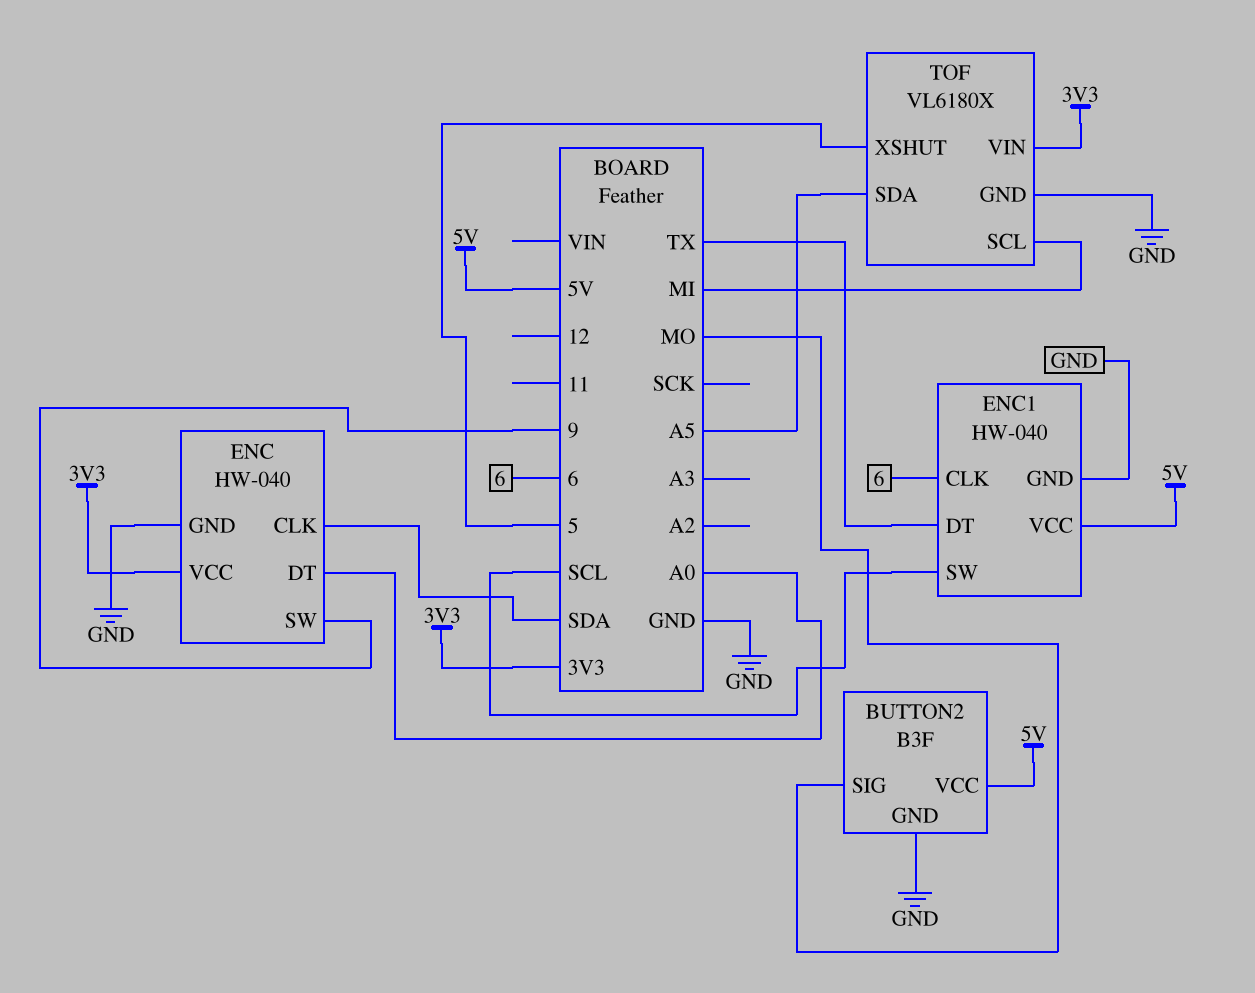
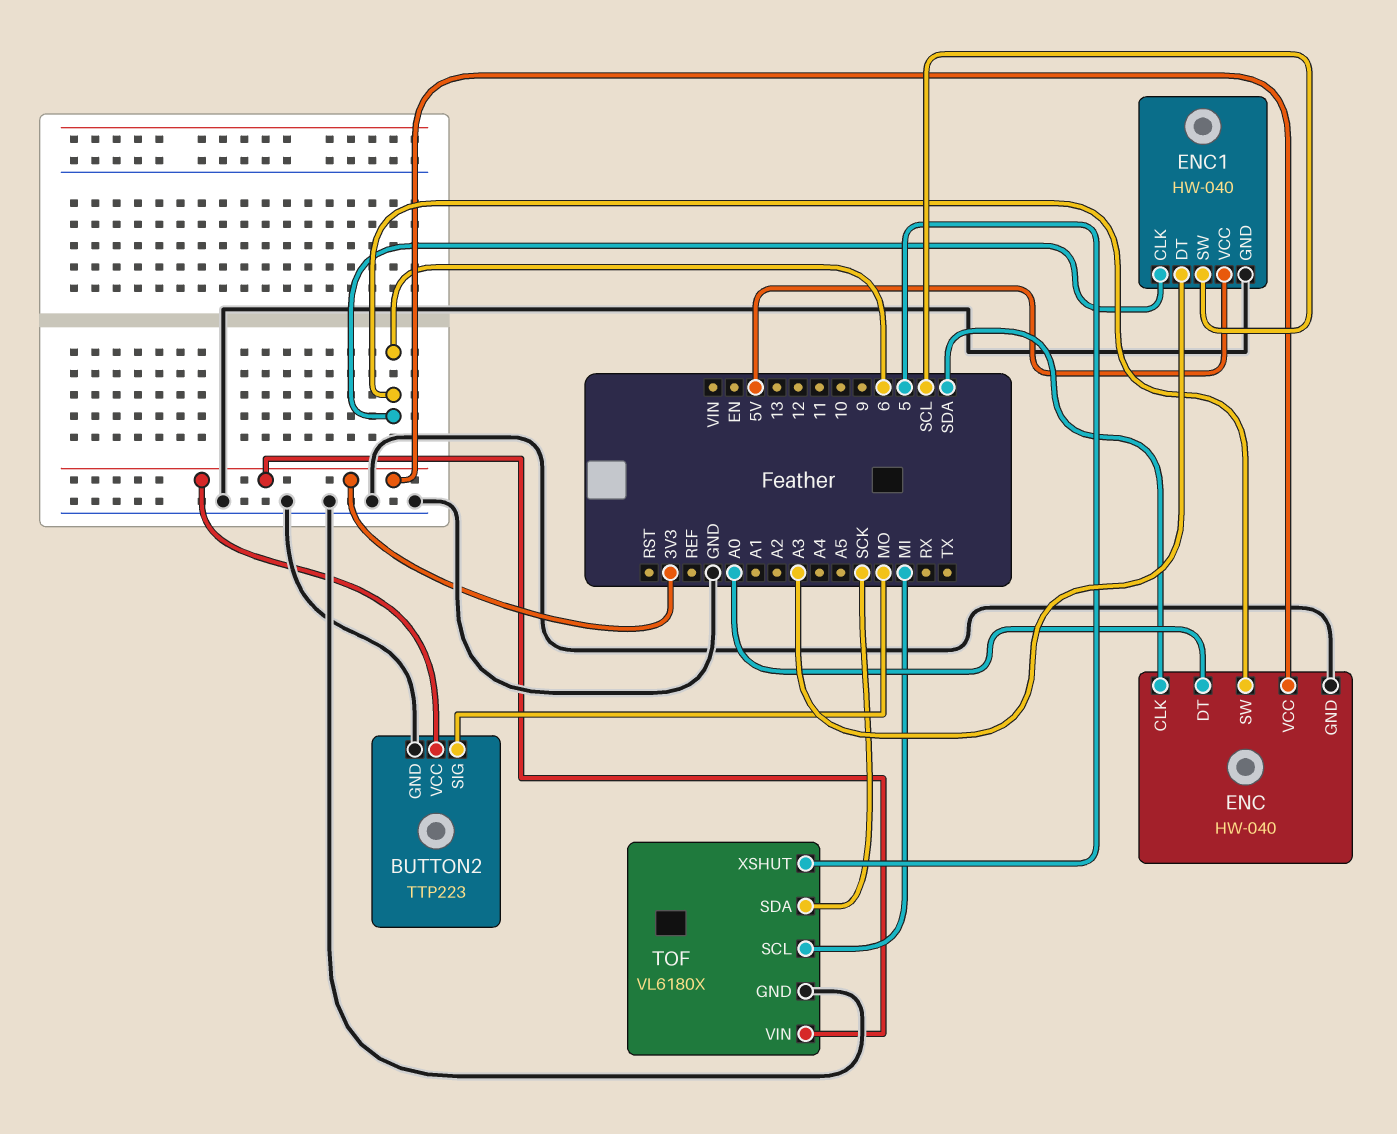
BUTTON2: B3F -> TTP223
BUTTON2 pin VCC: 5V -> 3V3
ENC pin SW: 9 -> 6
ENC1 pin DT: TX -> A3
TOF pin SDA: A5 -> SCK

